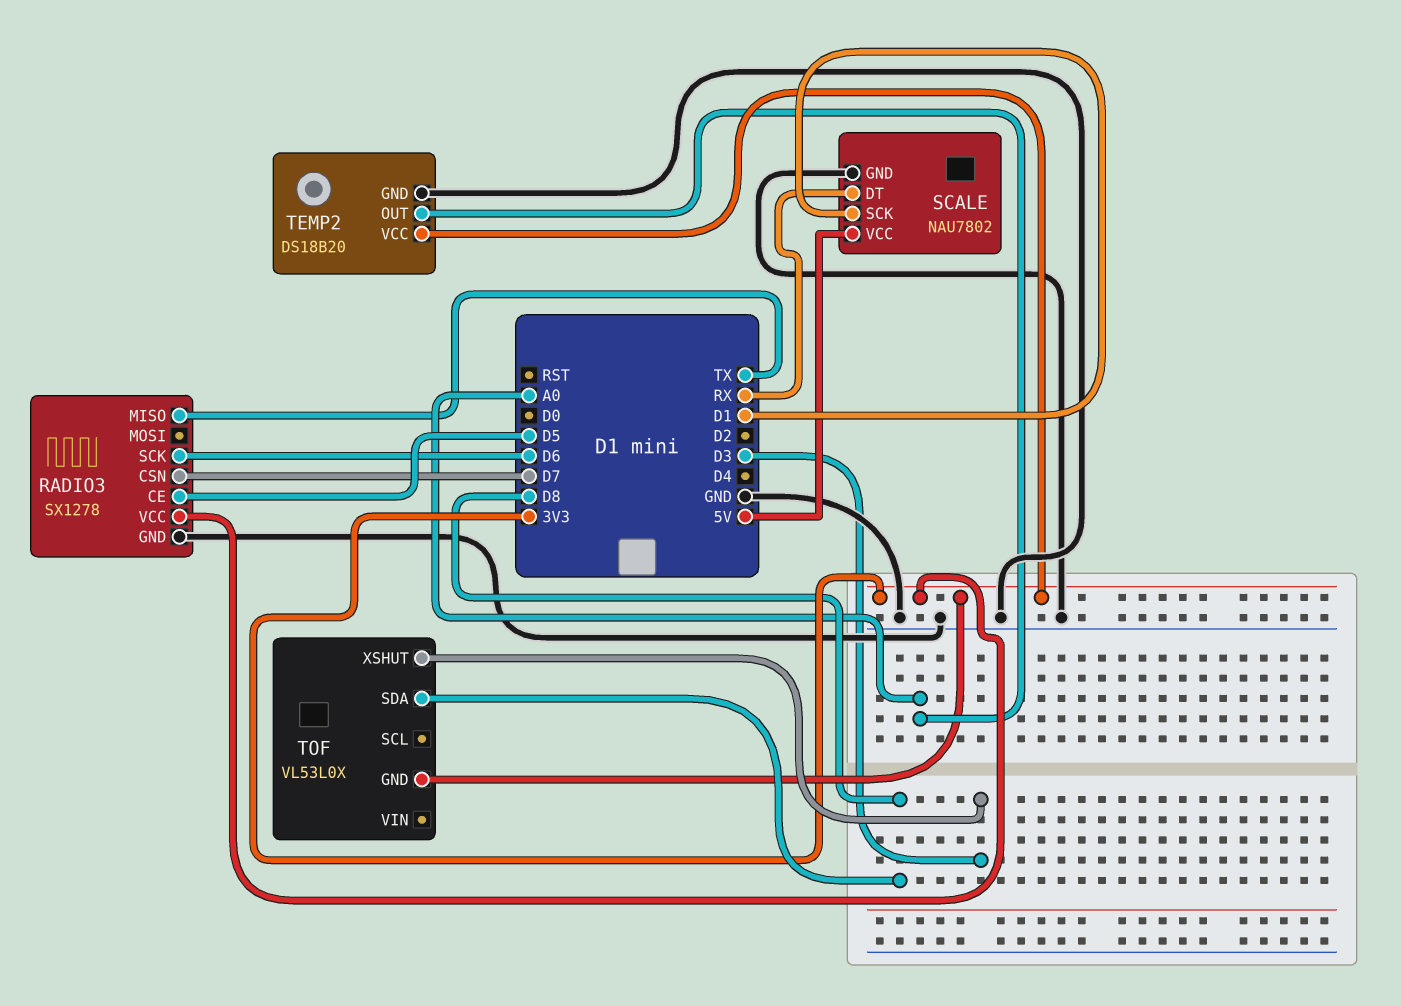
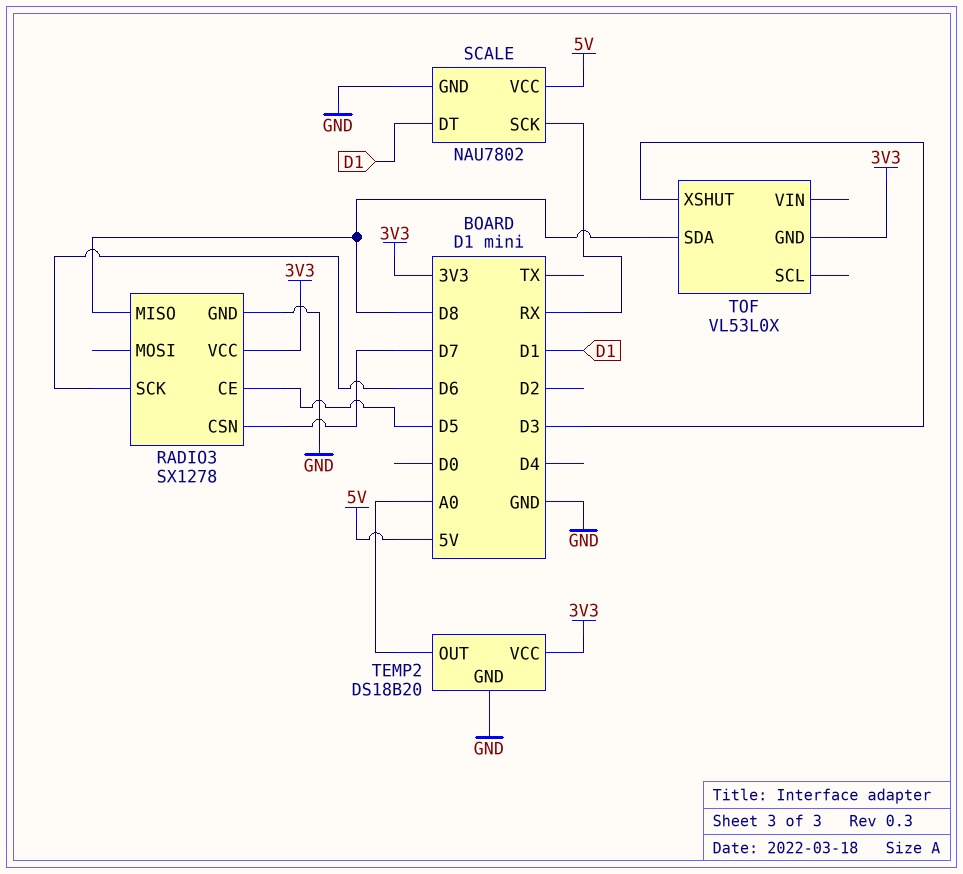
RADIO3 pin MISO: TX -> D8
SCALE pin DT: RX -> D1
SCALE pin SCK: D1 -> RX

